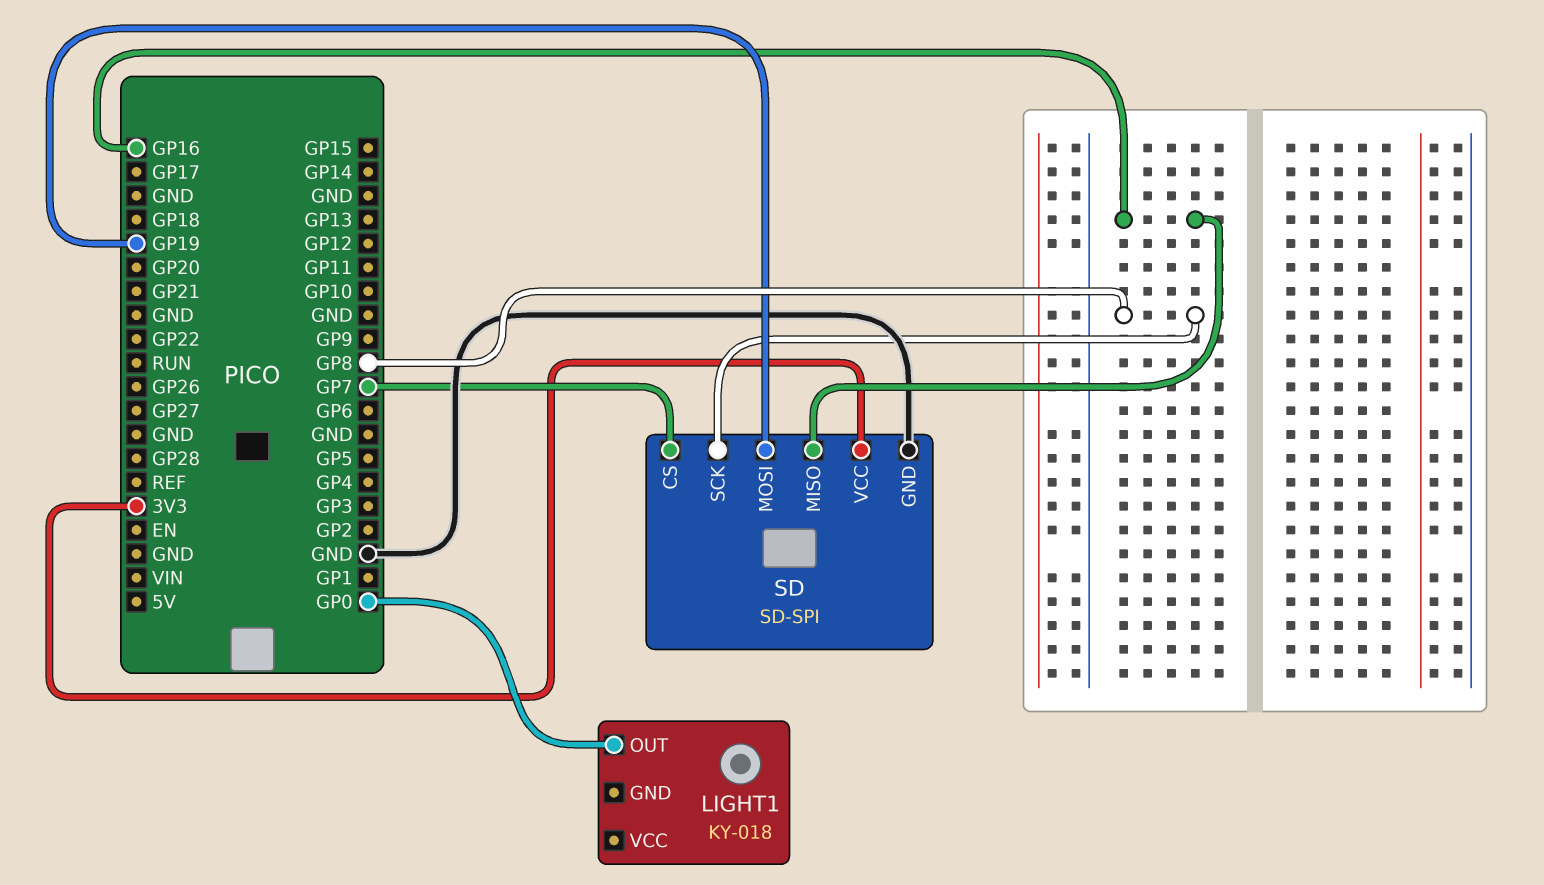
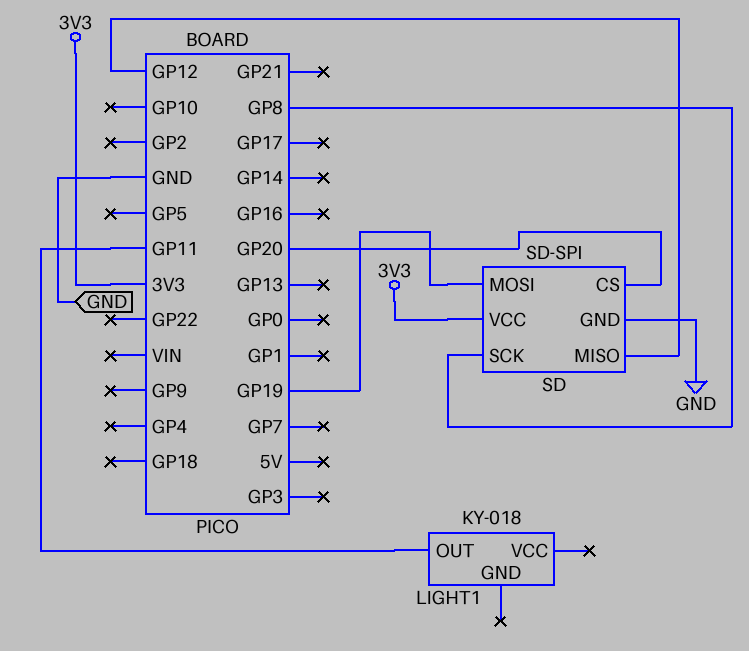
LIGHT1 pin OUT: GP0 -> GP11
SD pin CS: GP7 -> GP20
SD pin MISO: GP16 -> GP12

